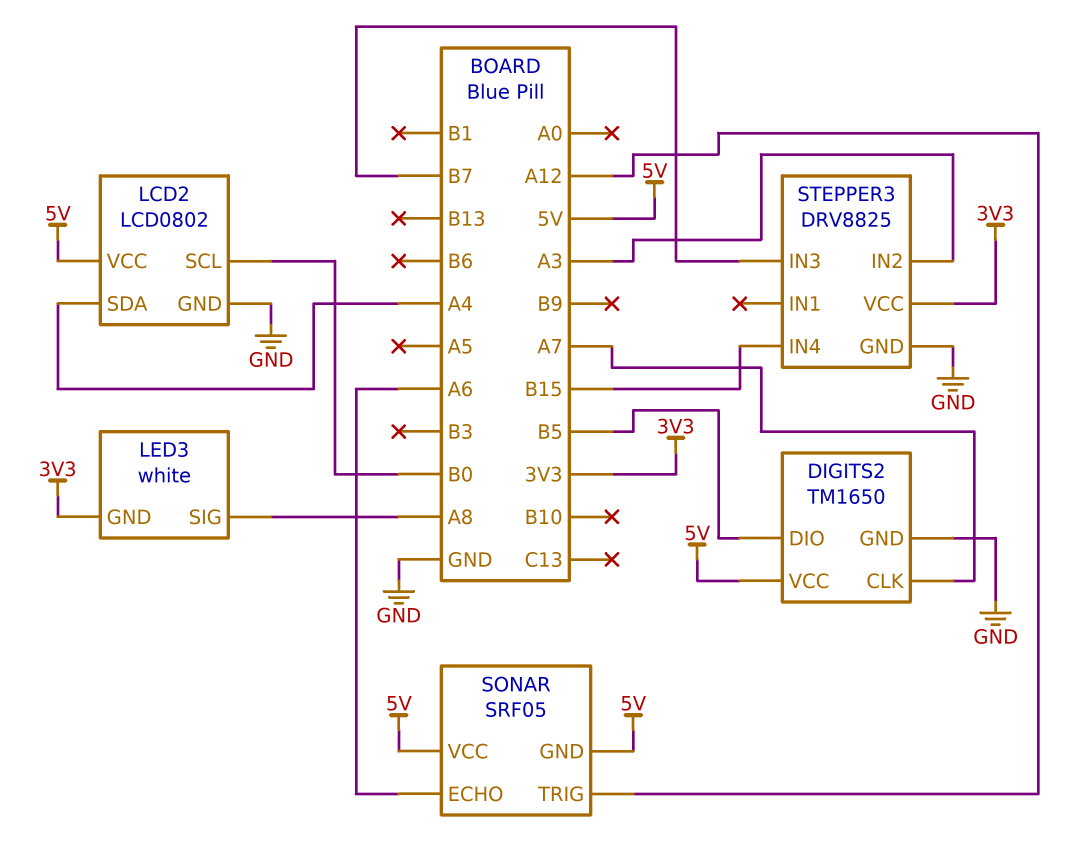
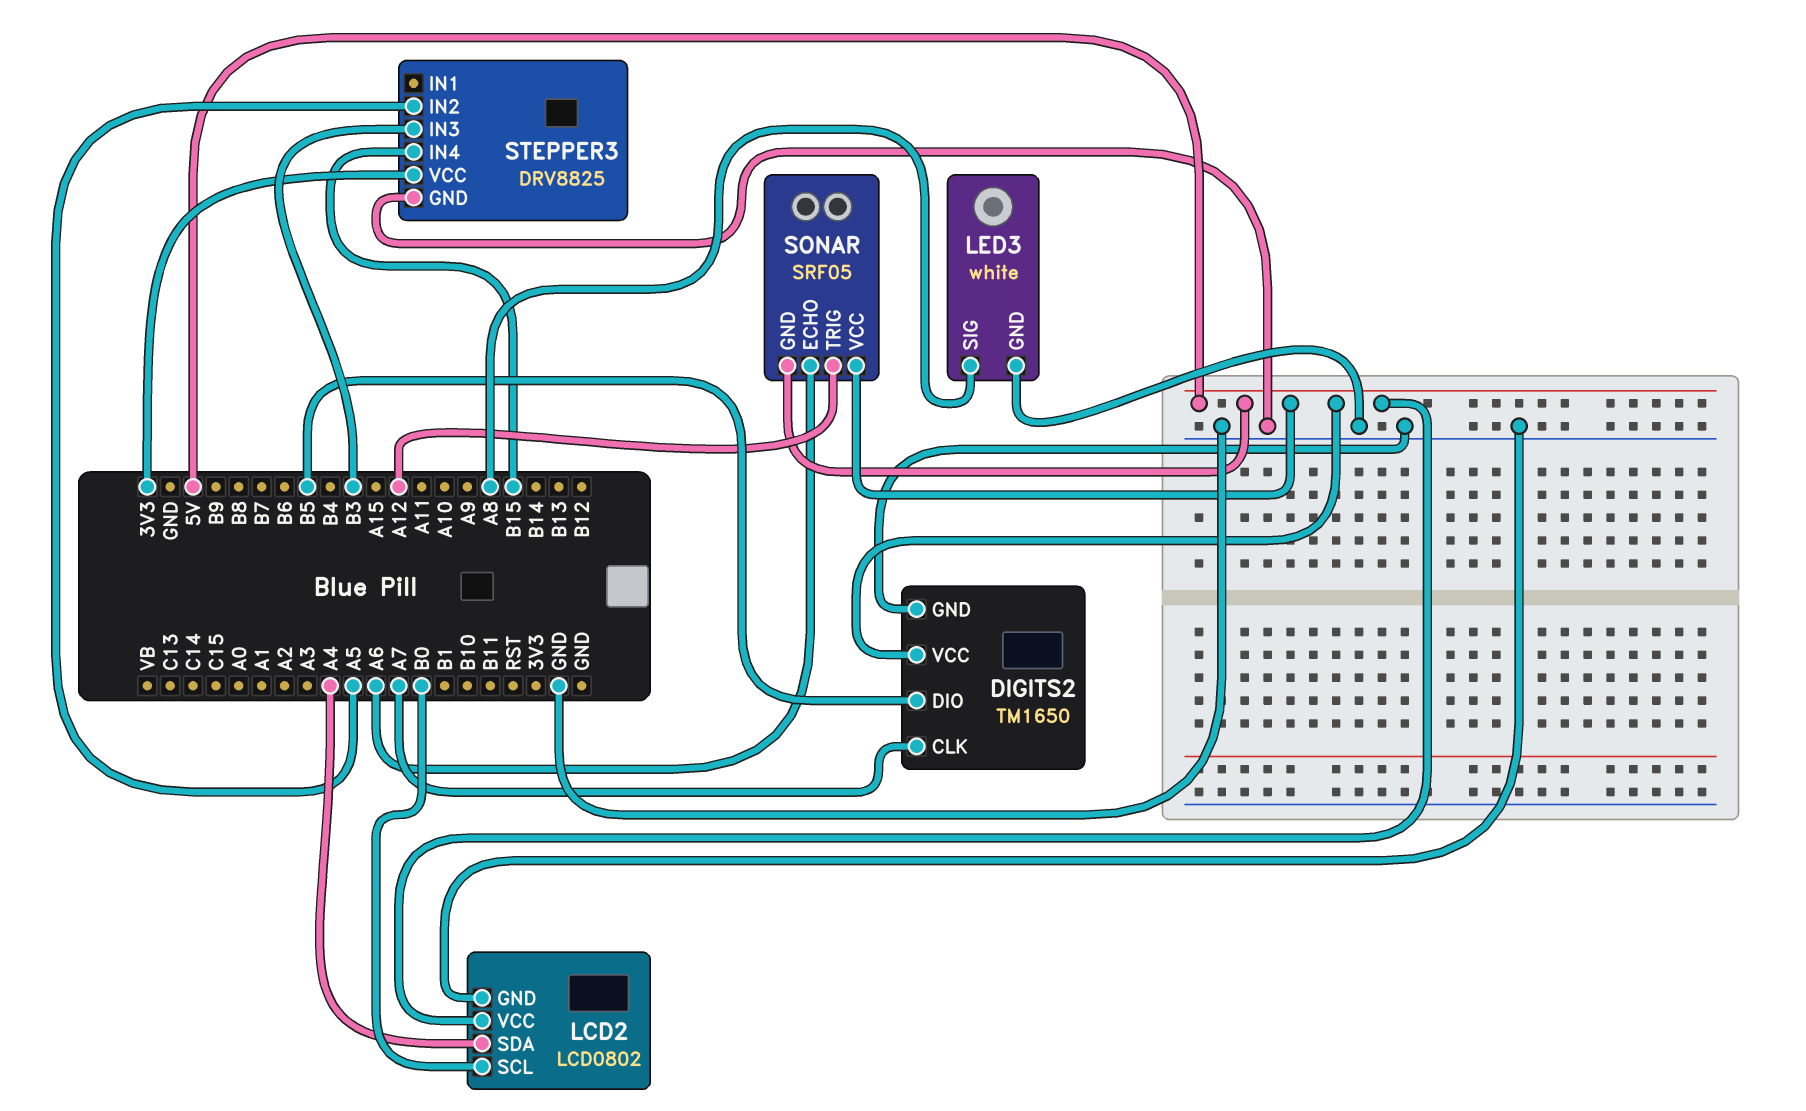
LED3 pin GND: 3V3 -> GND
STEPPER3 pin IN2: A3 -> A5
STEPPER3 pin IN3: B7 -> B3

